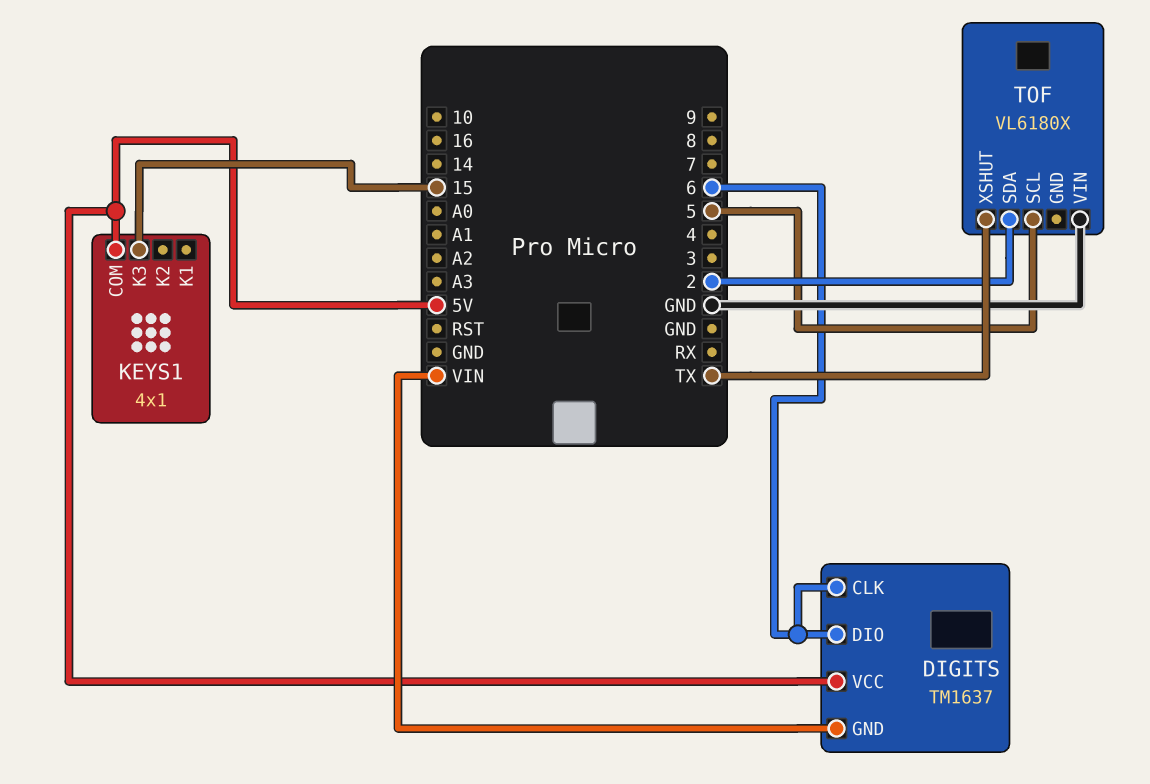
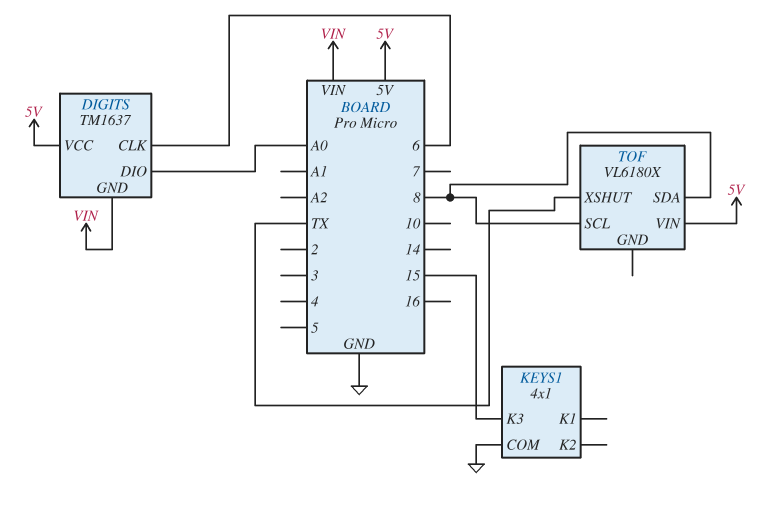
DIGITS pin DIO: 6 -> A0
KEYS1 pin COM: 5V -> GND
TOF pin SCL: 5 -> 8
TOF pin SDA: 2 -> 8
TOF pin VIN: GND -> 5V

